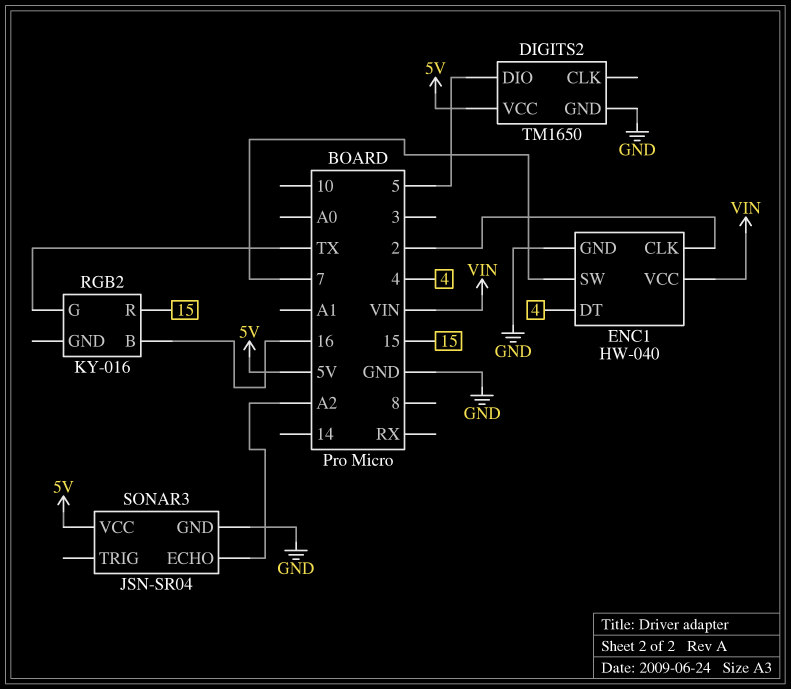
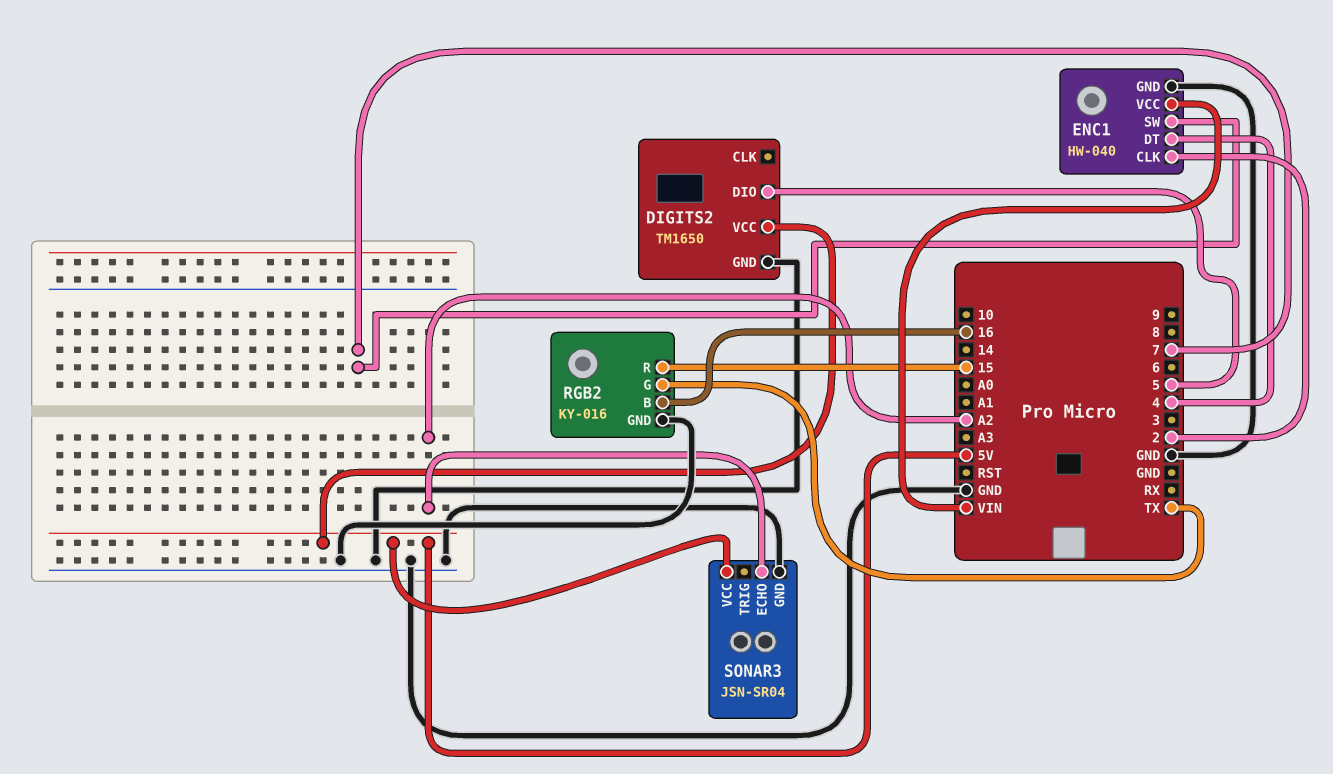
RGB2 pin GND: none -> GND

